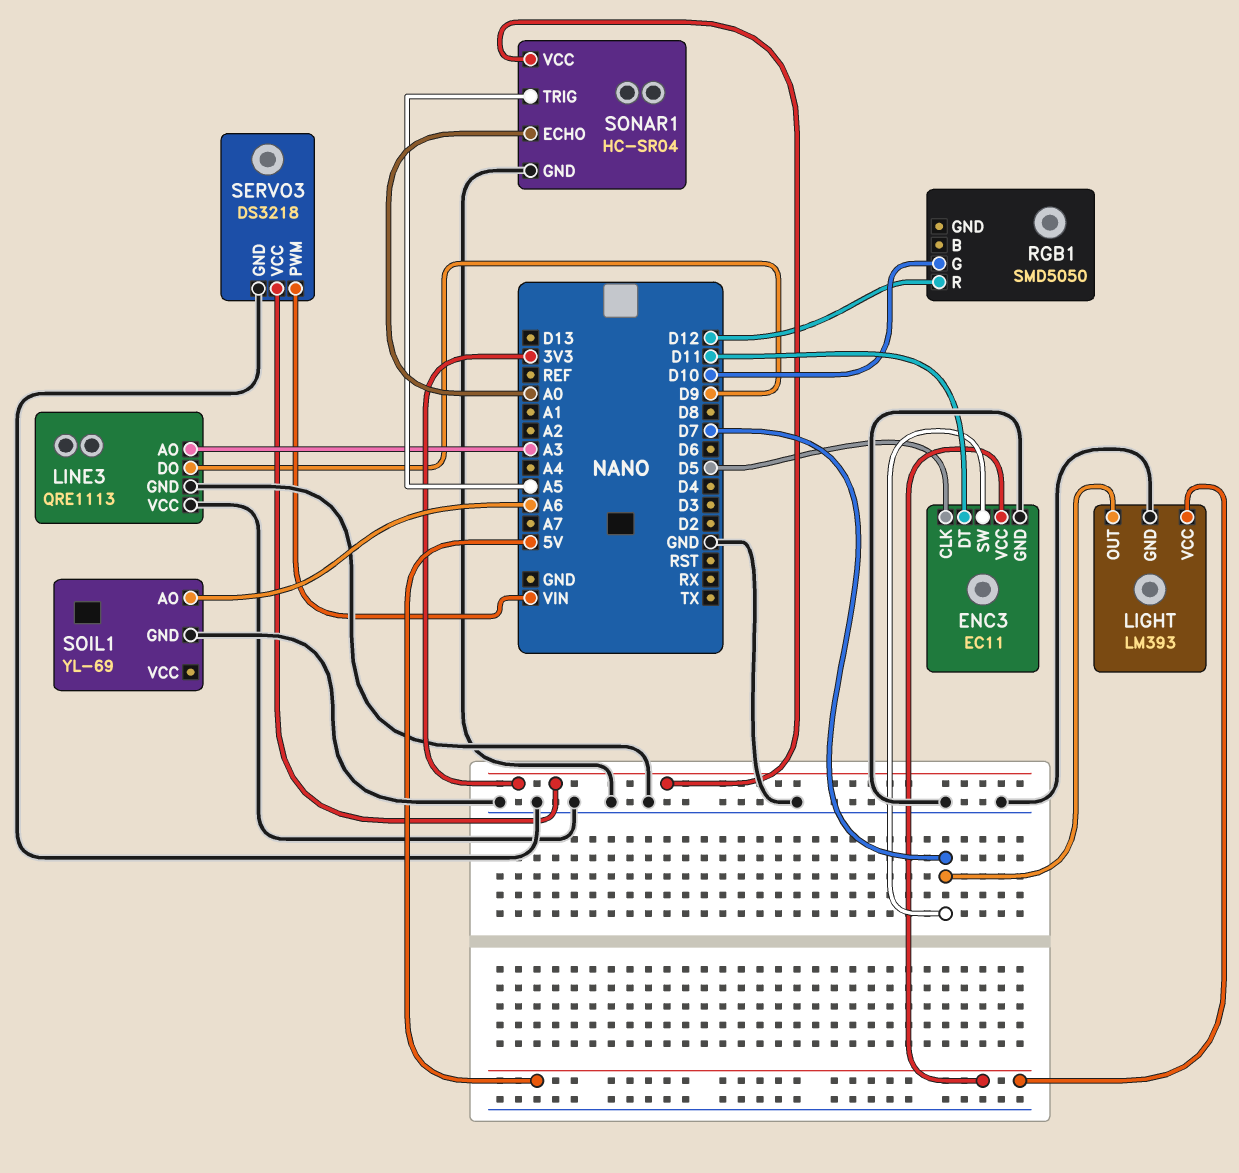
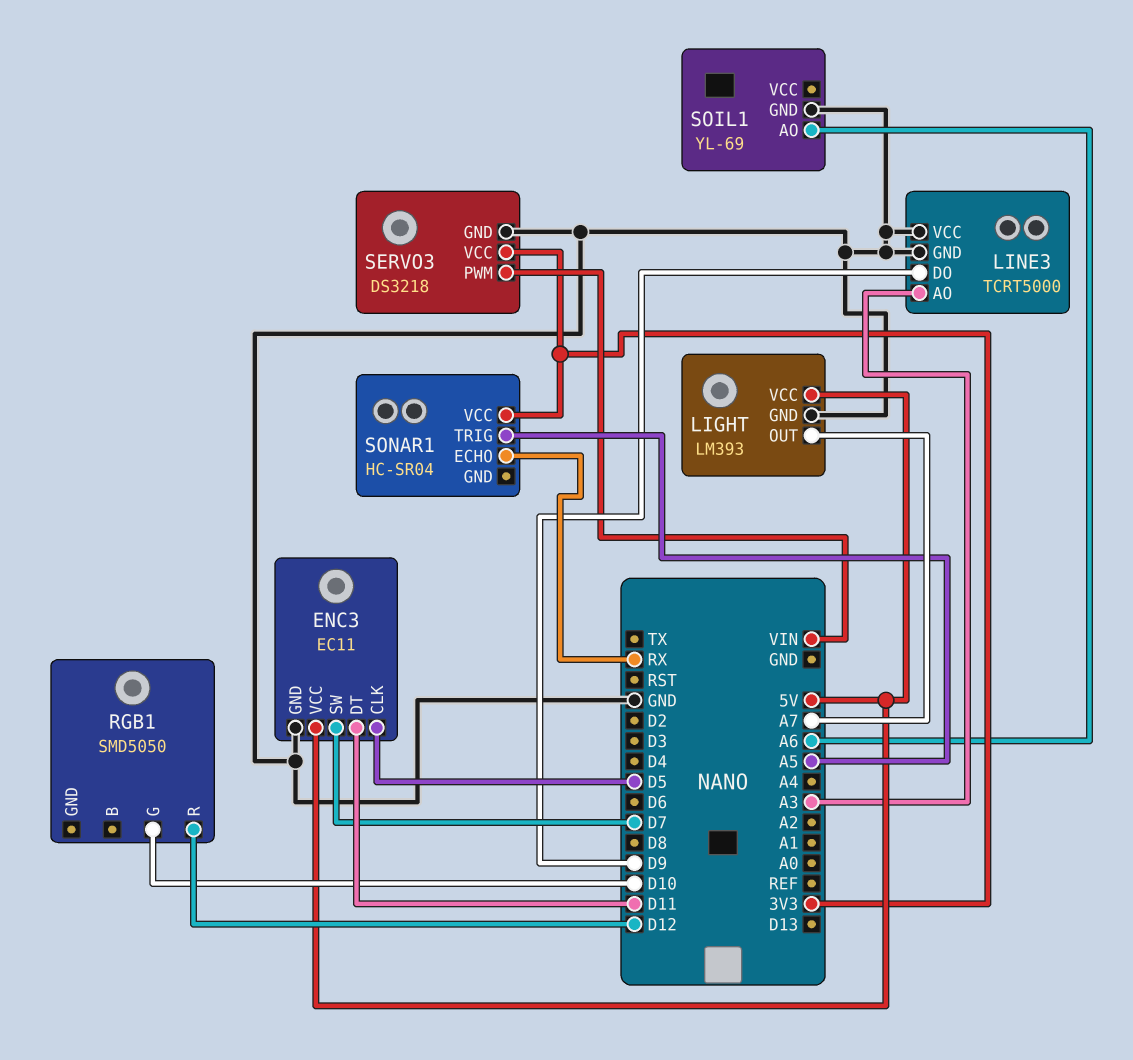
LIGHT pin OUT: D7 -> A7
LINE3: QRE1113 -> TCRT5000
SONAR1 pin ECHO: A0 -> RX
SONAR1 pin GND: GND -> none

